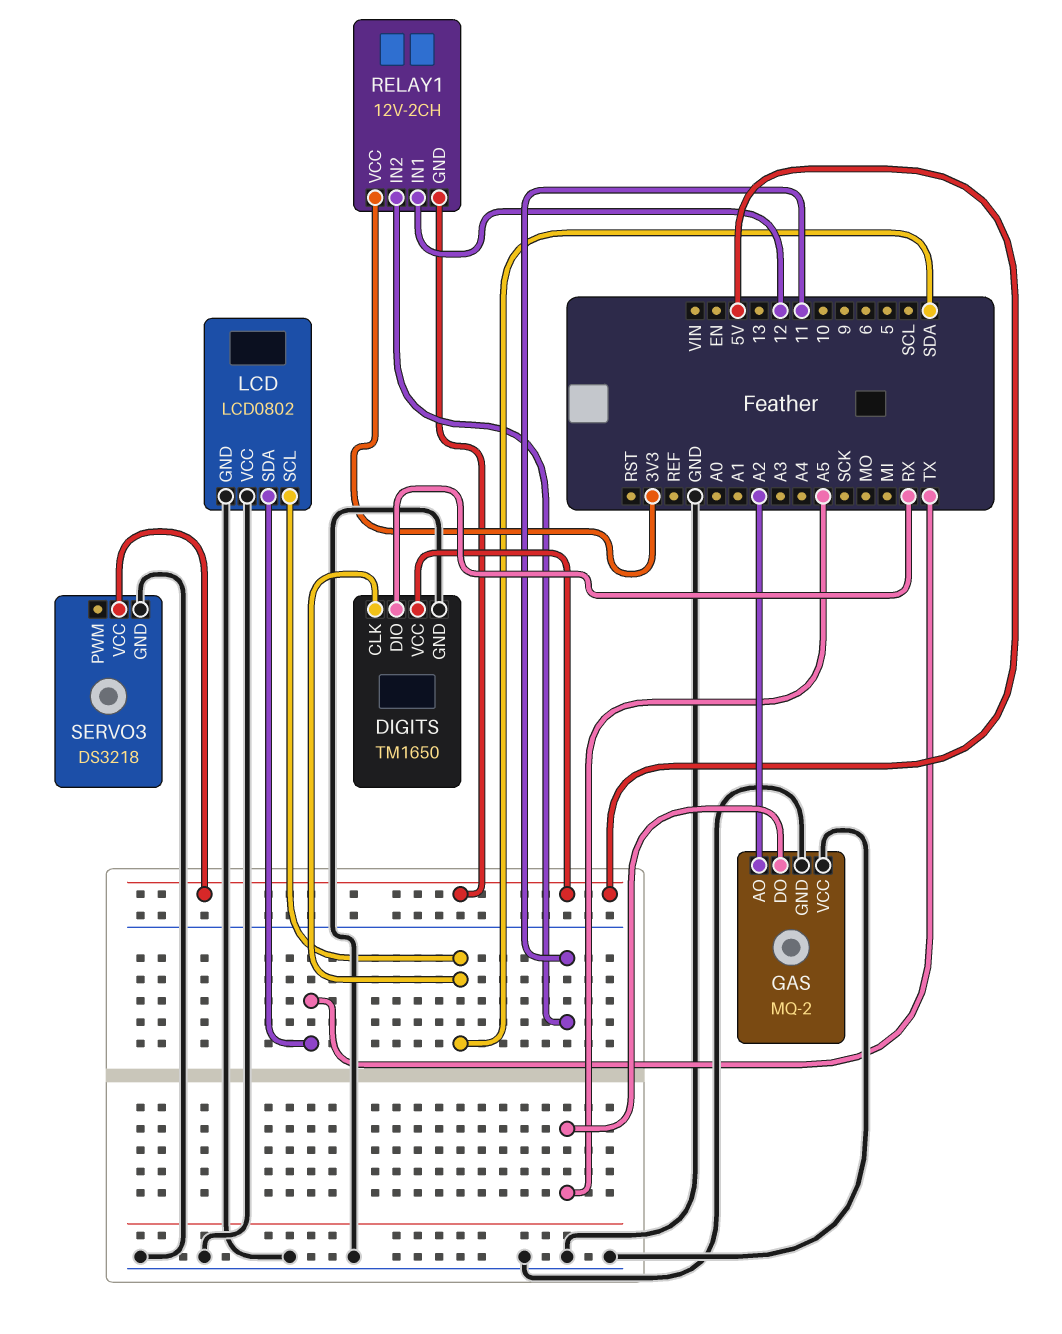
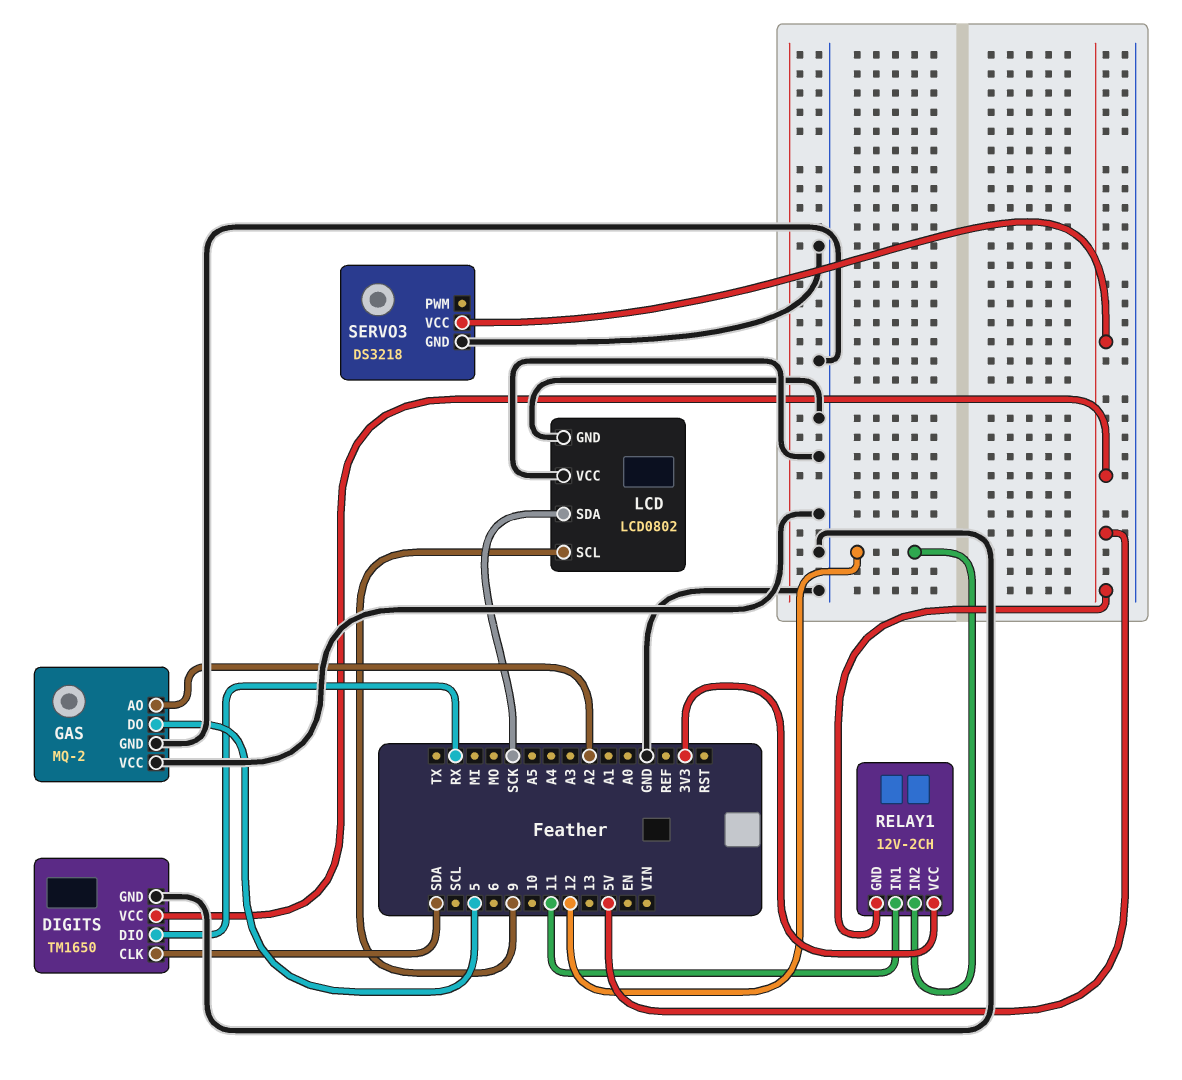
GAS pin DO: A5 -> 5
LCD pin SCL: SDA -> 9
LCD pin SDA: TX -> SCK
RELAY1 pin IN1: 12 -> 11
RELAY1 pin IN2: 11 -> 12

